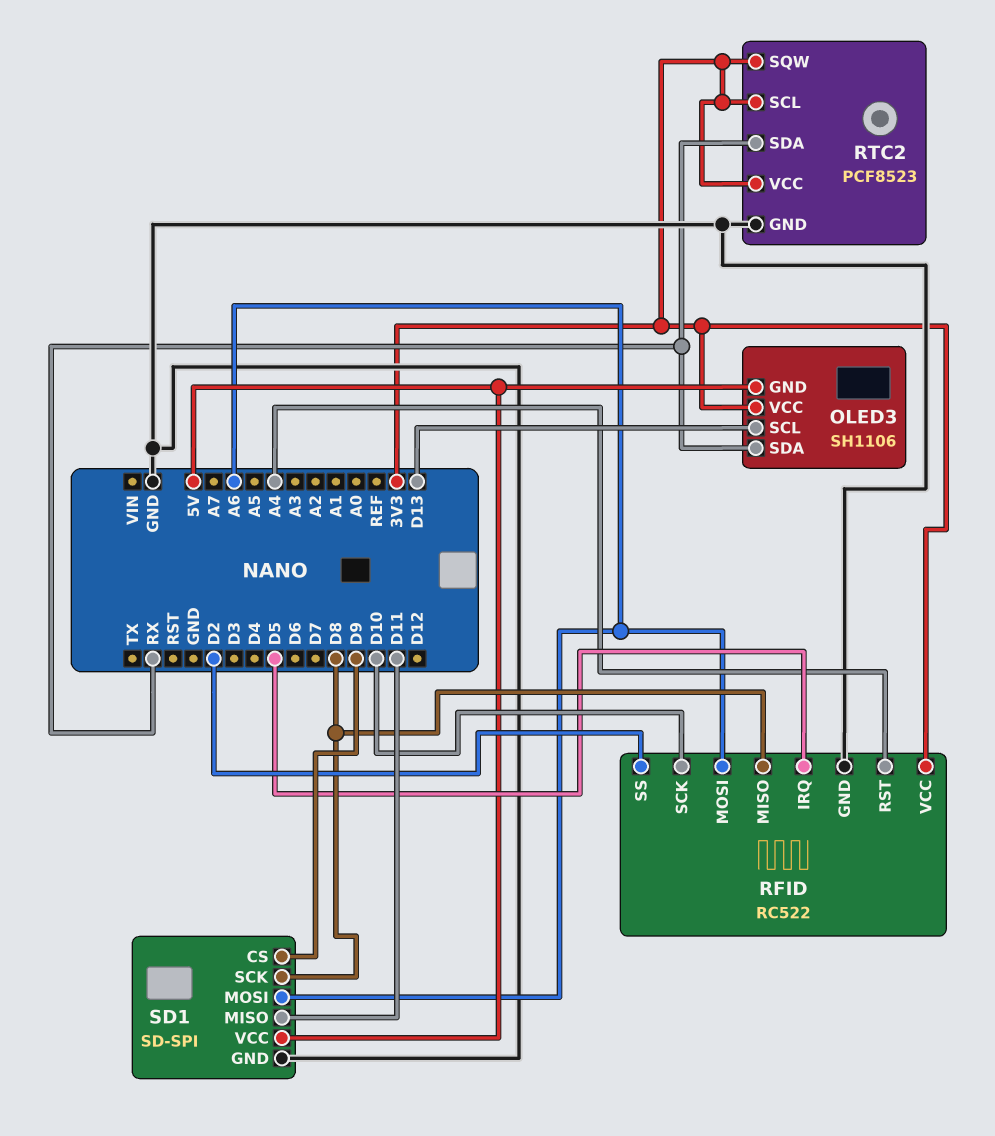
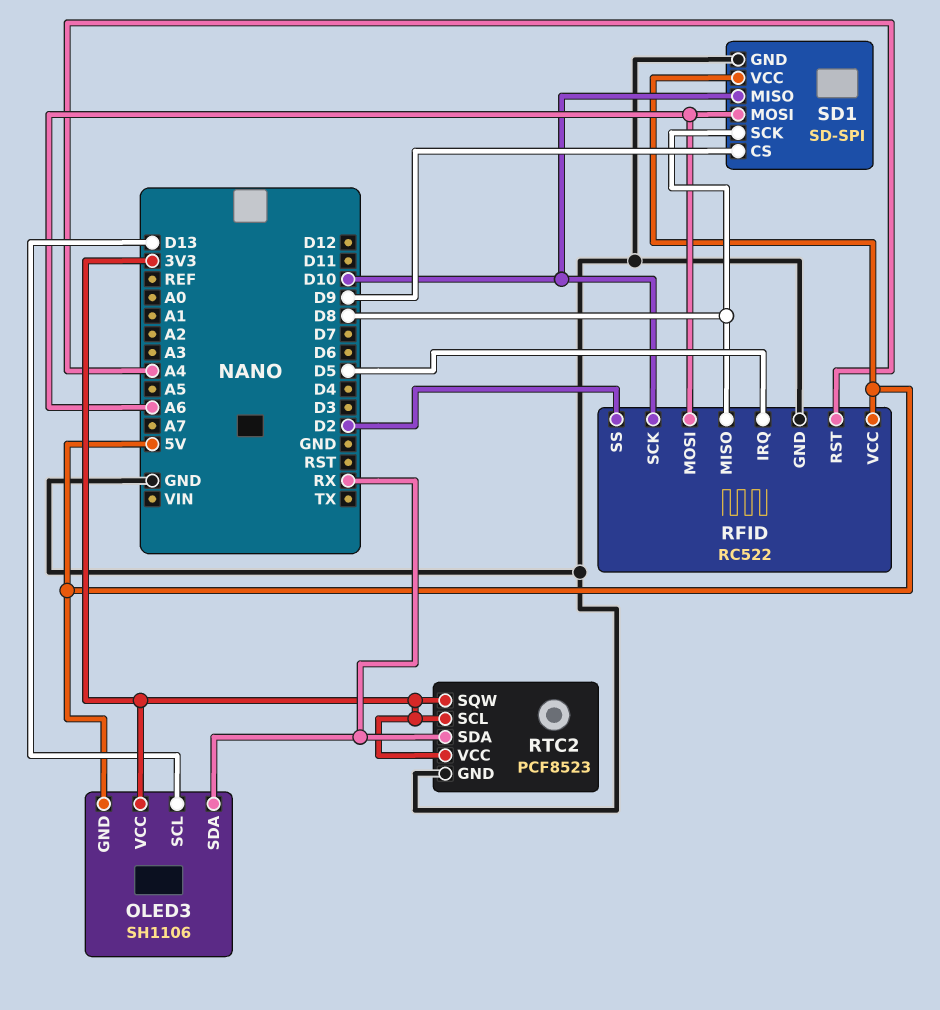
RFID pin VCC: 3V3 -> 5V
SD1 pin MISO: D11 -> D10

